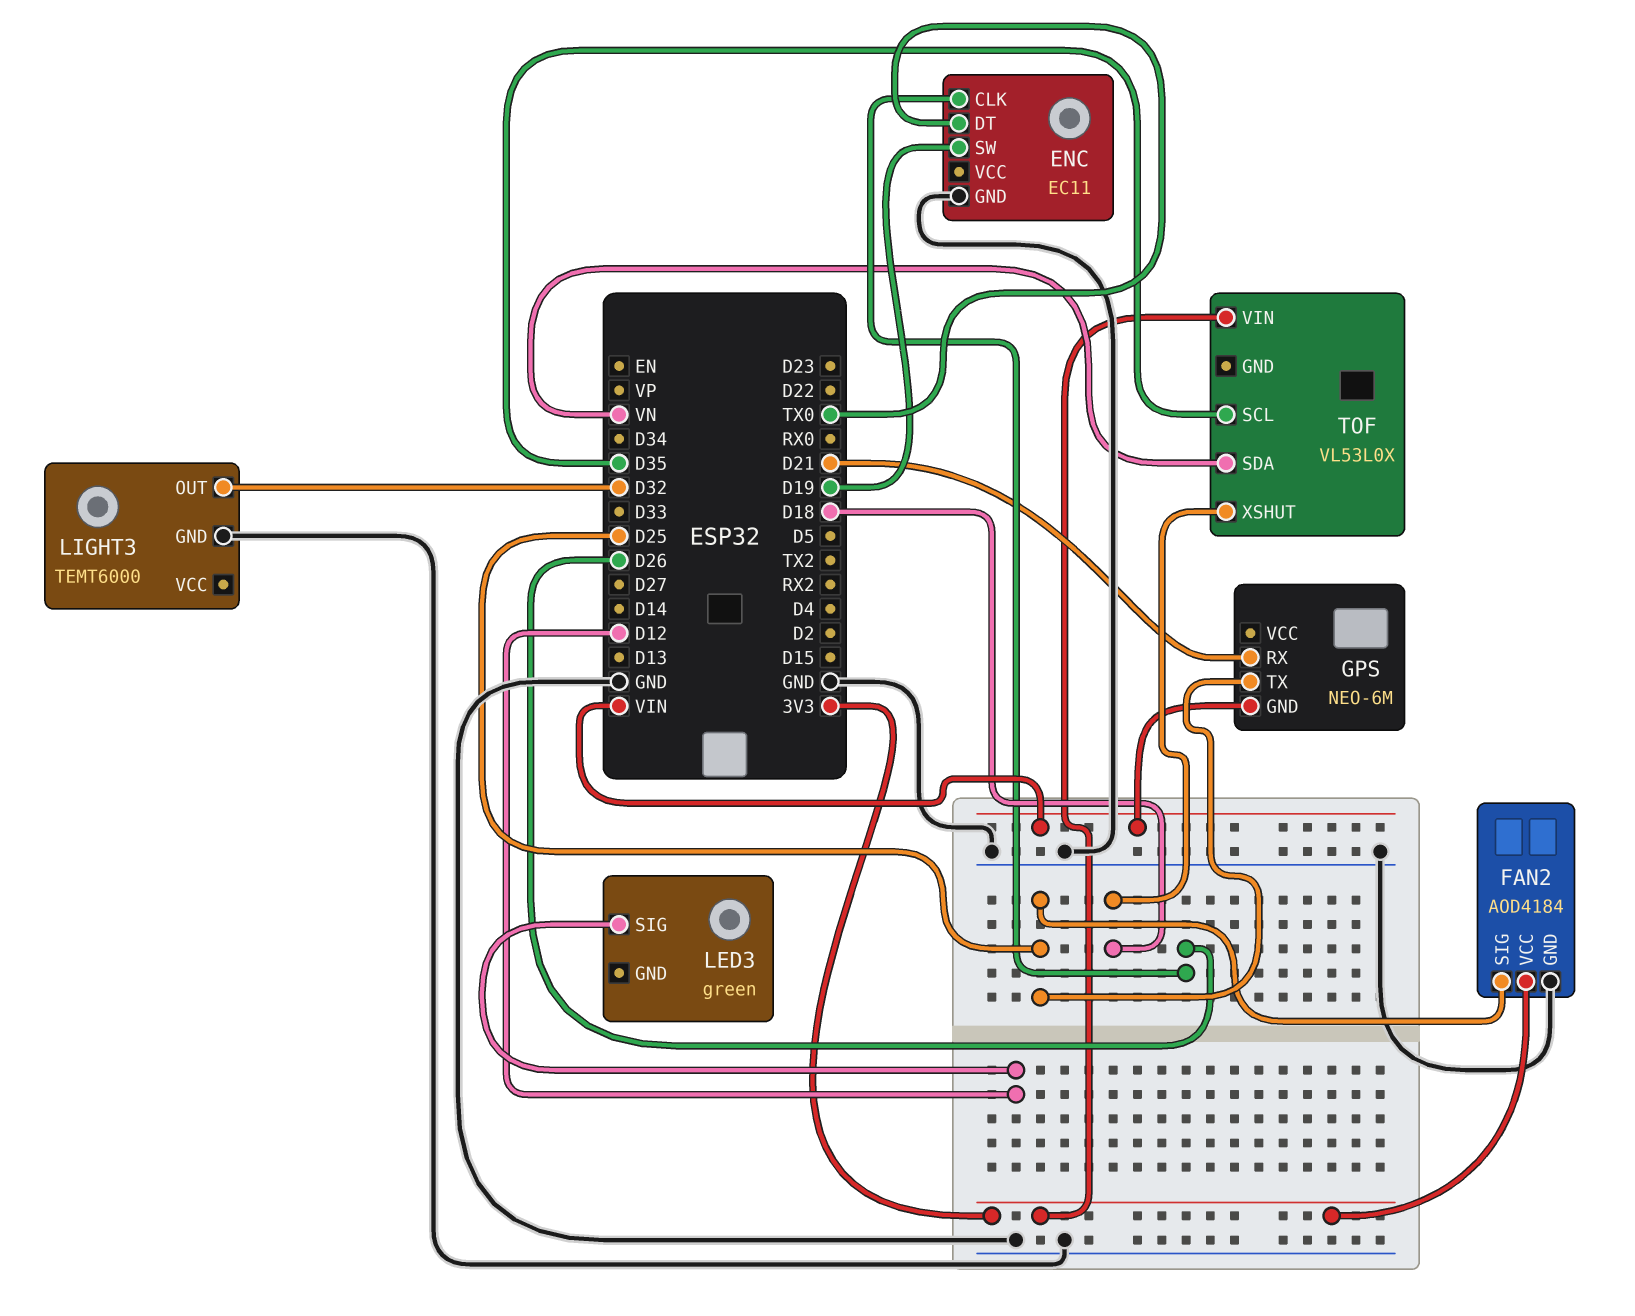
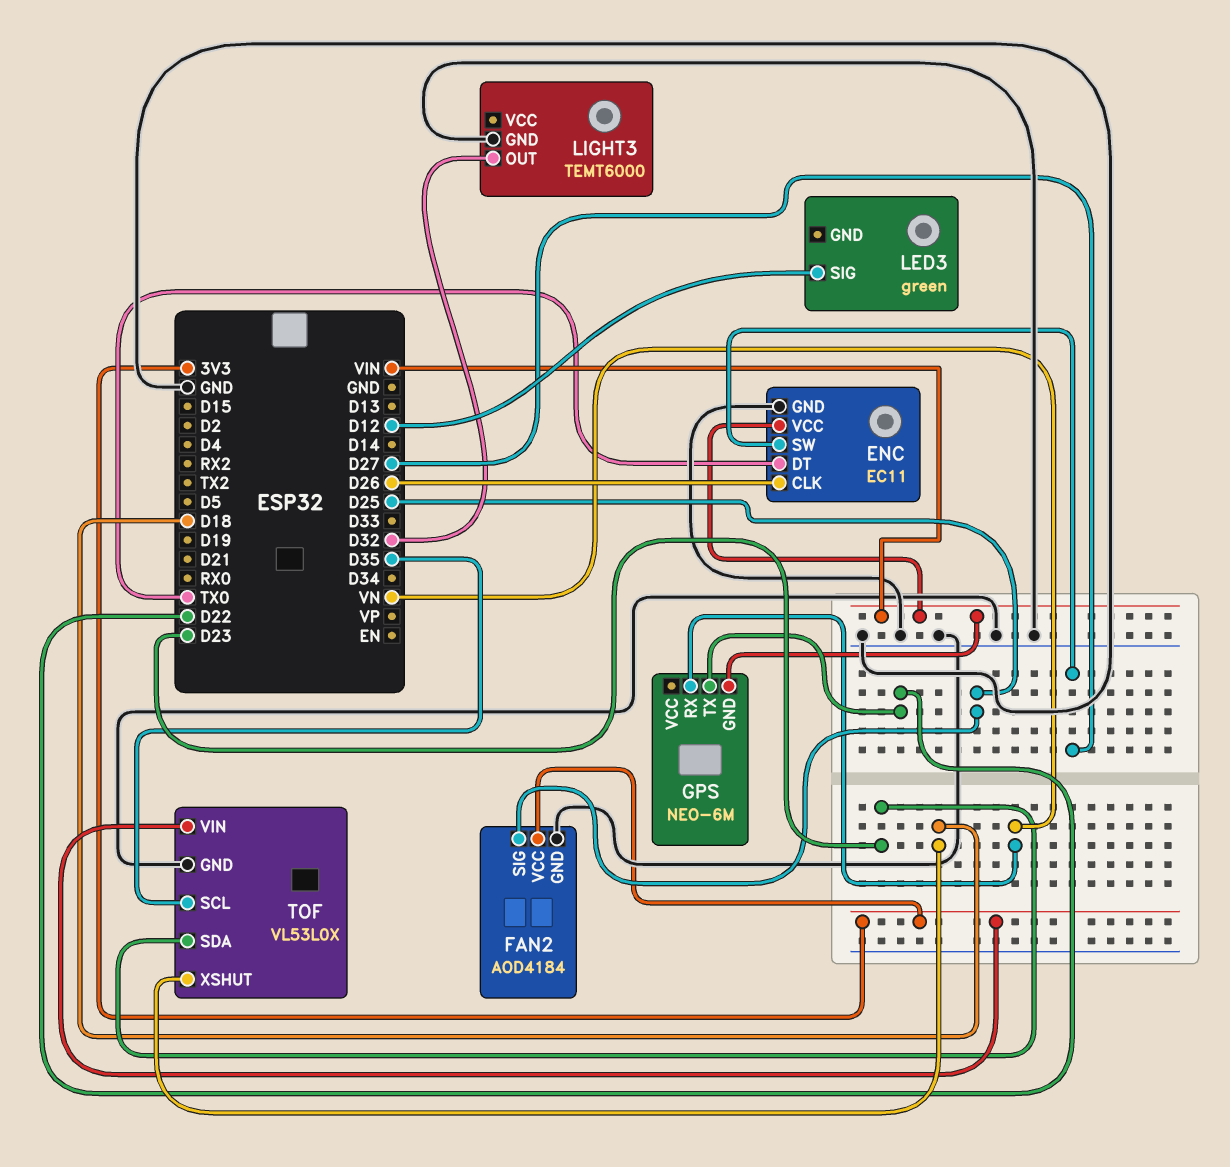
ENC pin SW: D19 -> D27
ENC pin VCC: none -> VIN
GPS pin RX: D21 -> VN
GPS pin TX: D25 -> D22
TOF pin GND: none -> GND
TOF pin SDA: VN -> D23

